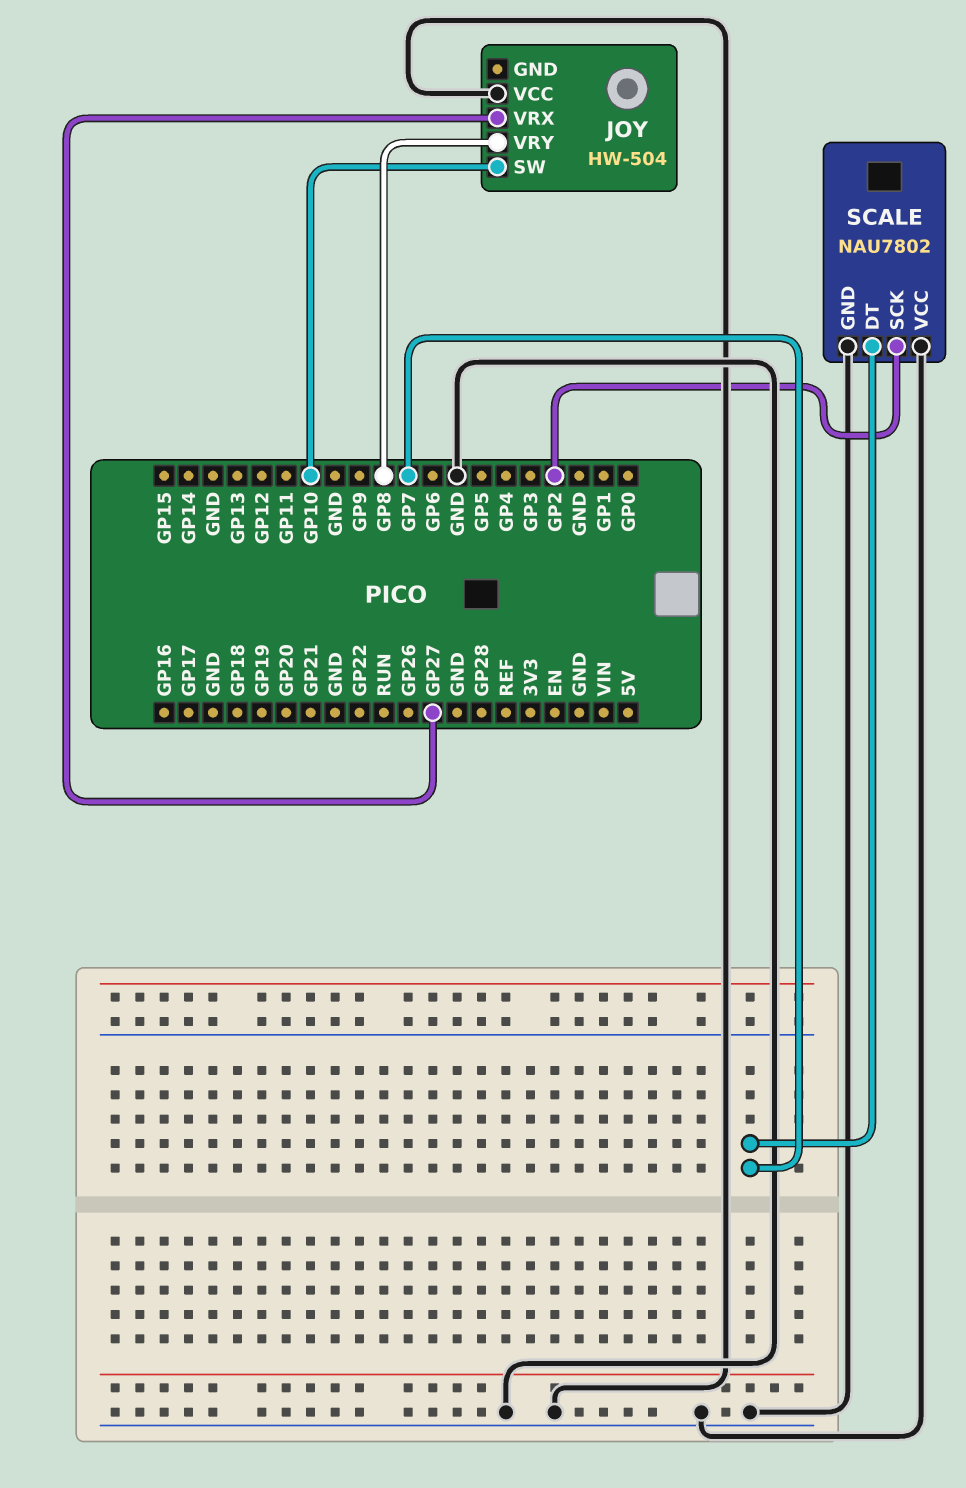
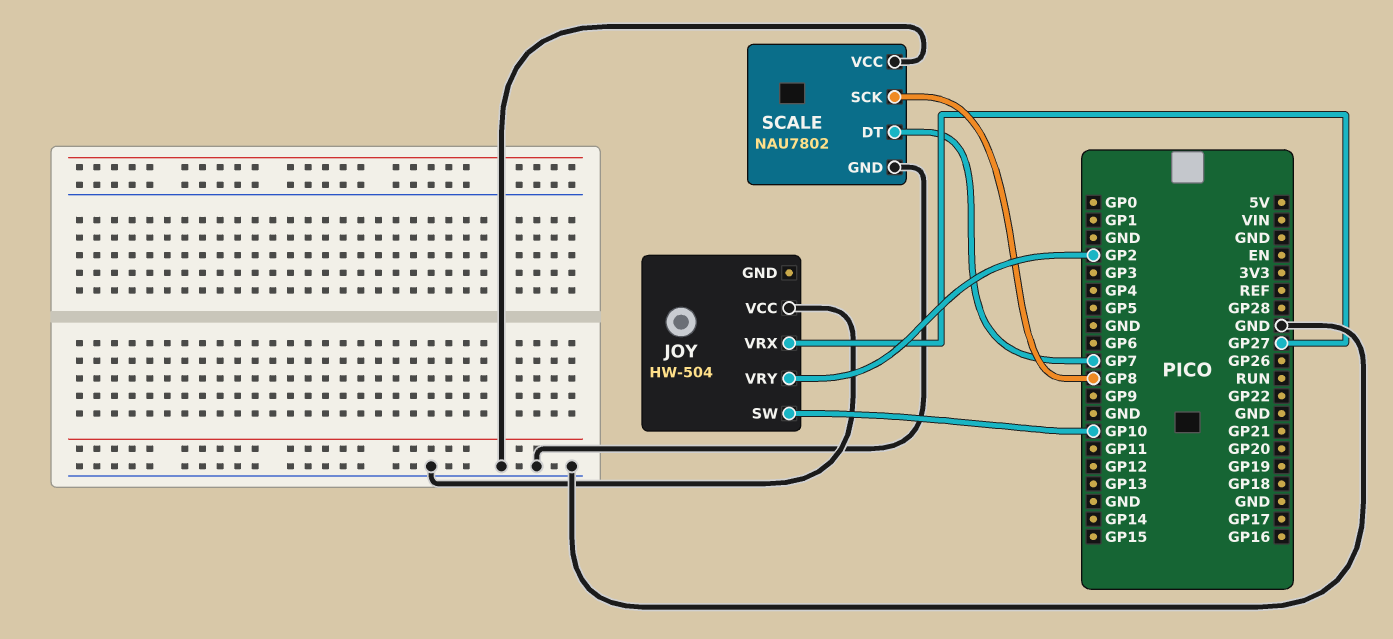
JOY pin VRY: GP8 -> GP2
SCALE pin SCK: GP2 -> GP8

